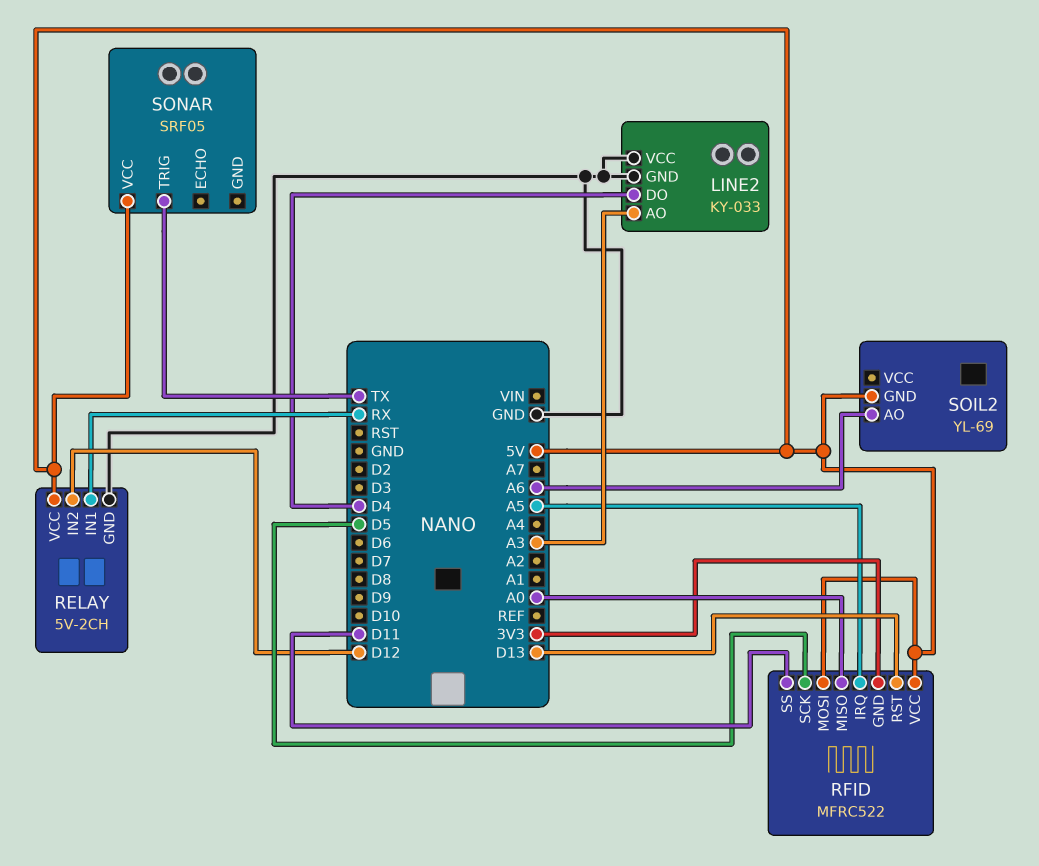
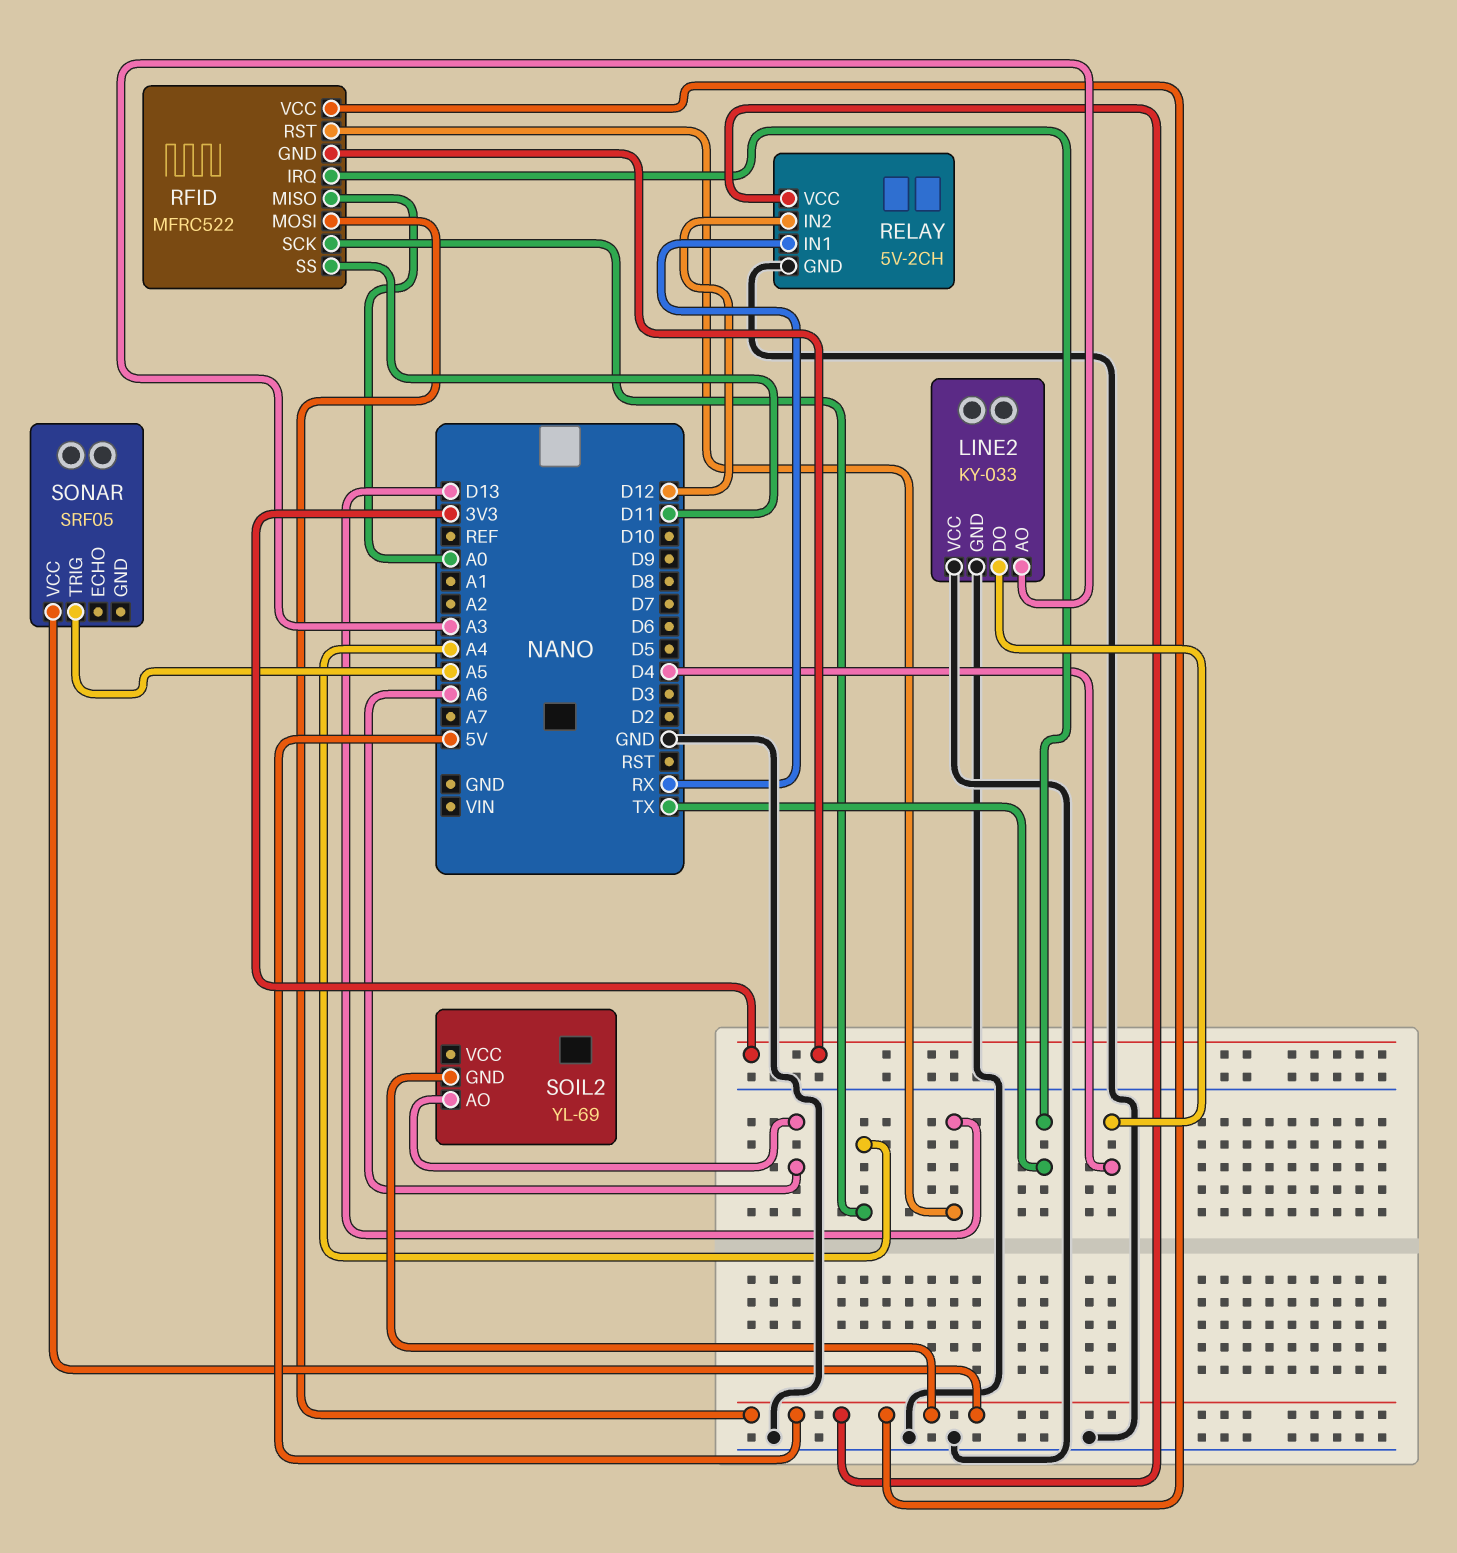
RFID pin IRQ: A5 -> TX
RFID pin SCK: D5 -> A4
SONAR pin TRIG: TX -> A5

